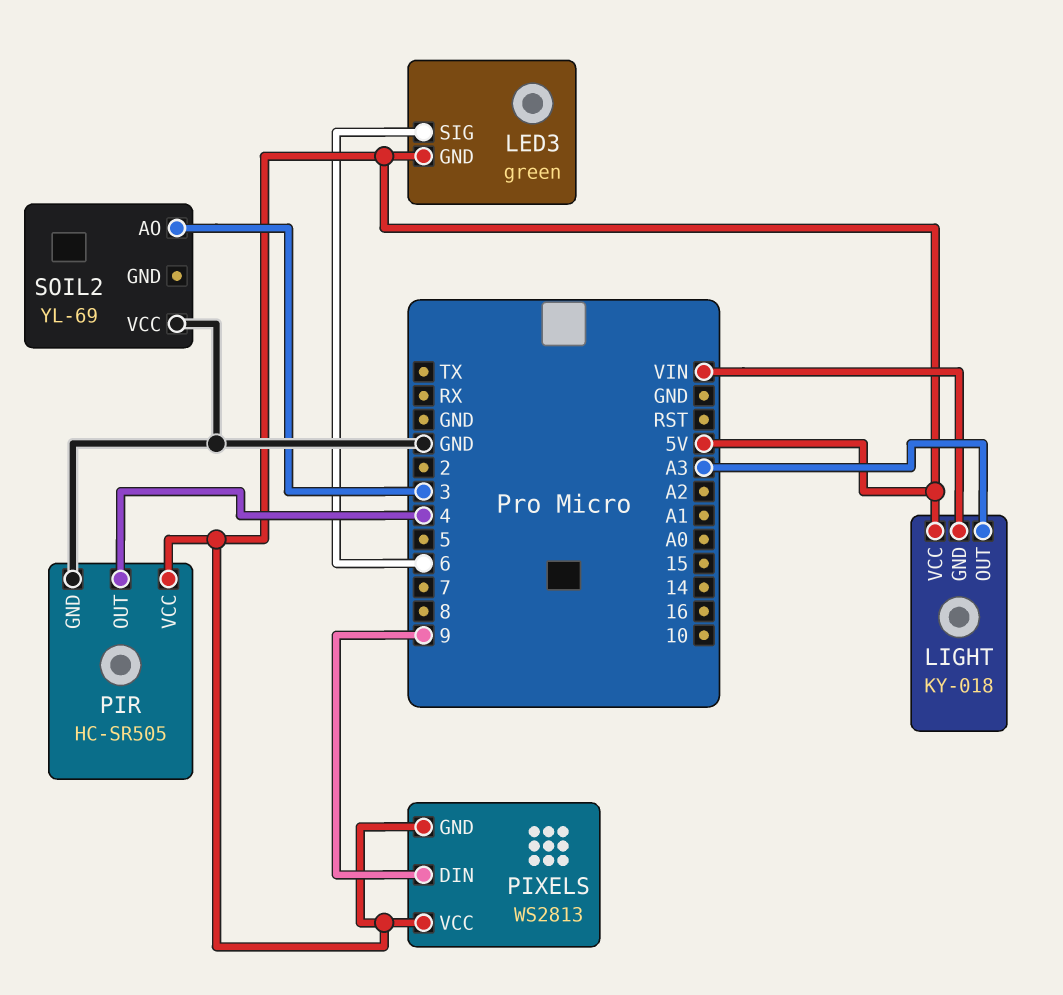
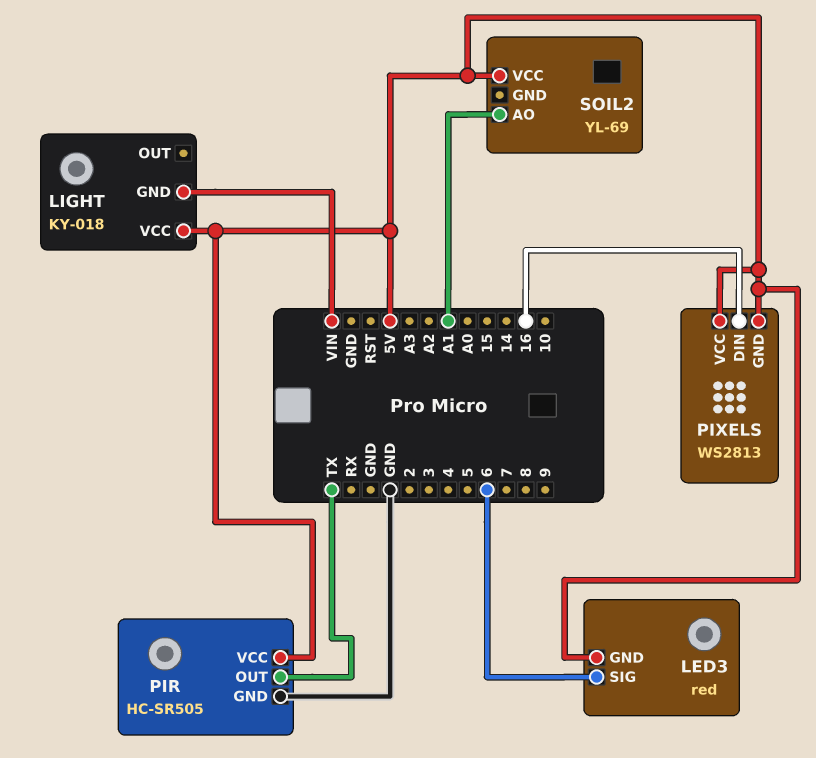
LED3: green -> red
LIGHT pin OUT: A3 -> none
PIR pin OUT: 4 -> TX
PIXELS pin DIN: 9 -> 16
SOIL2 pin AO: 3 -> A1
SOIL2 pin VCC: GND -> 5V

